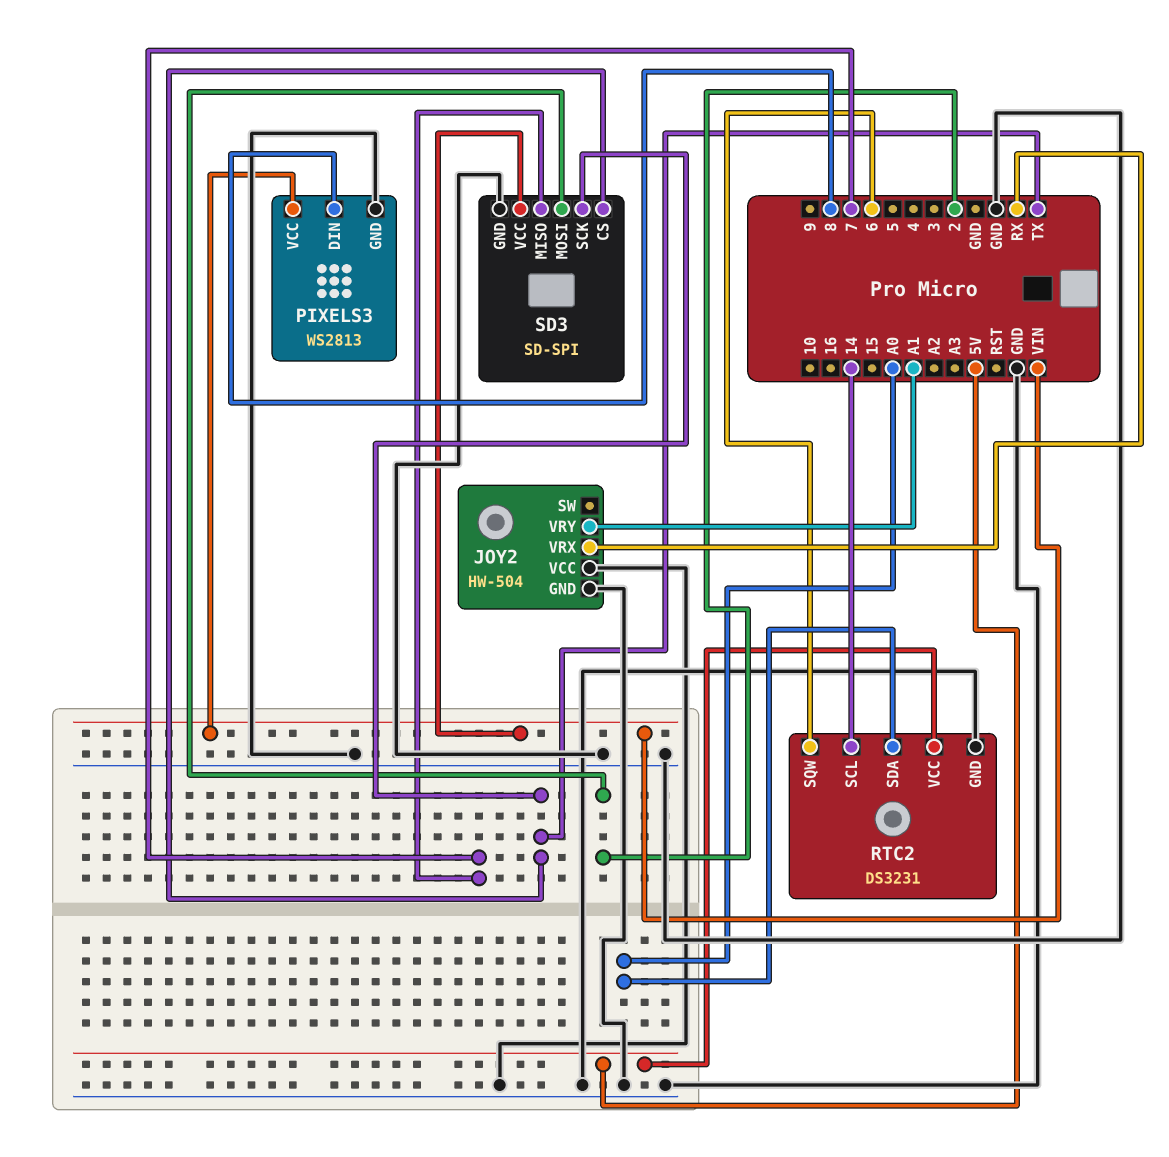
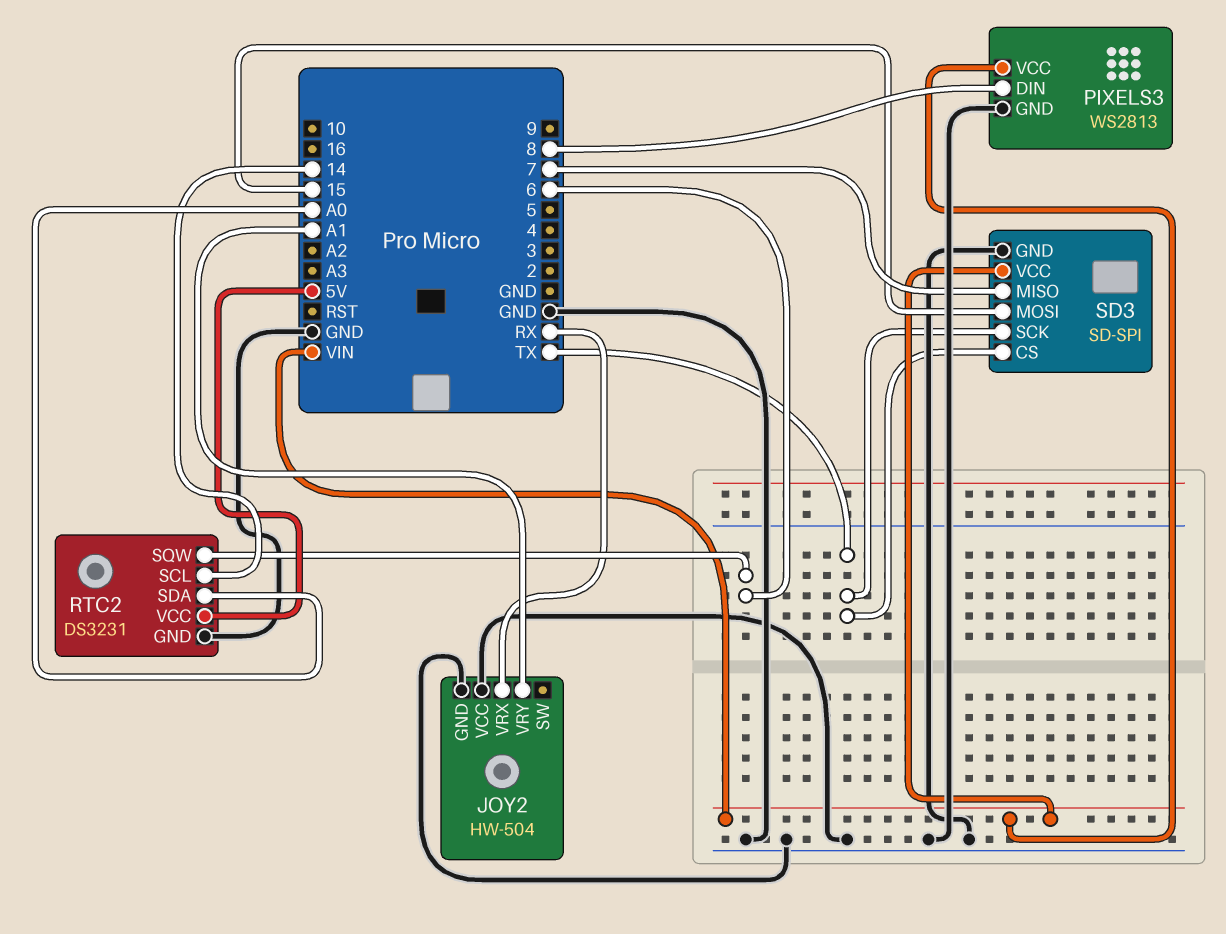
SD3 pin MOSI: 2 -> 15

